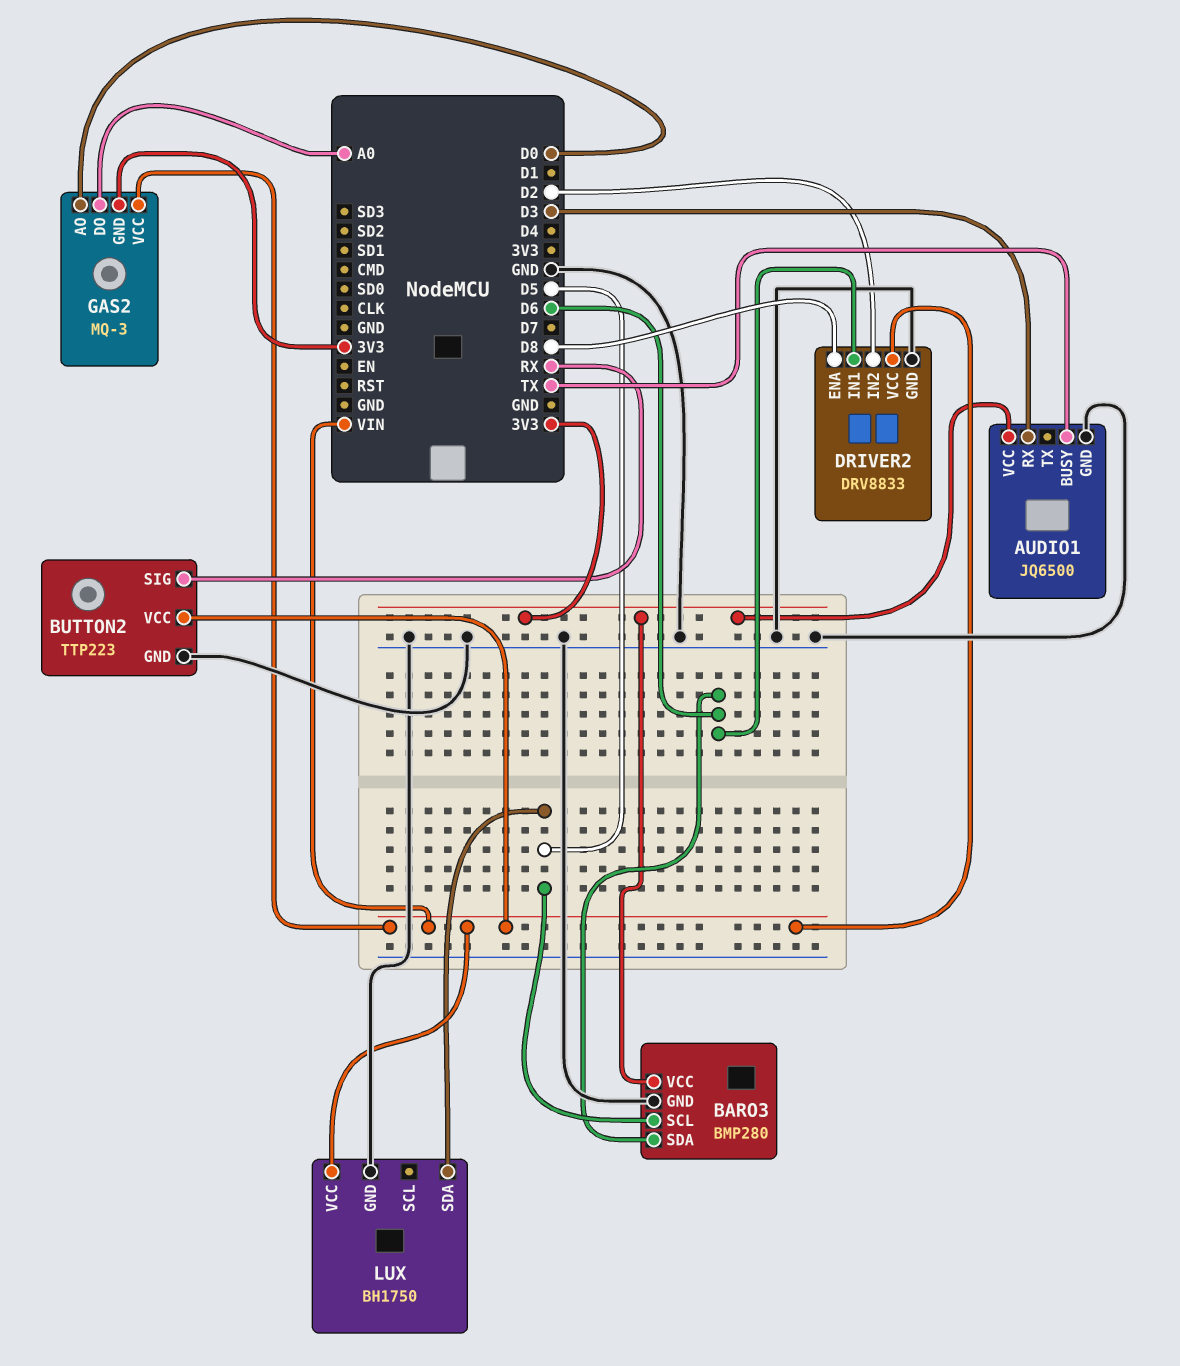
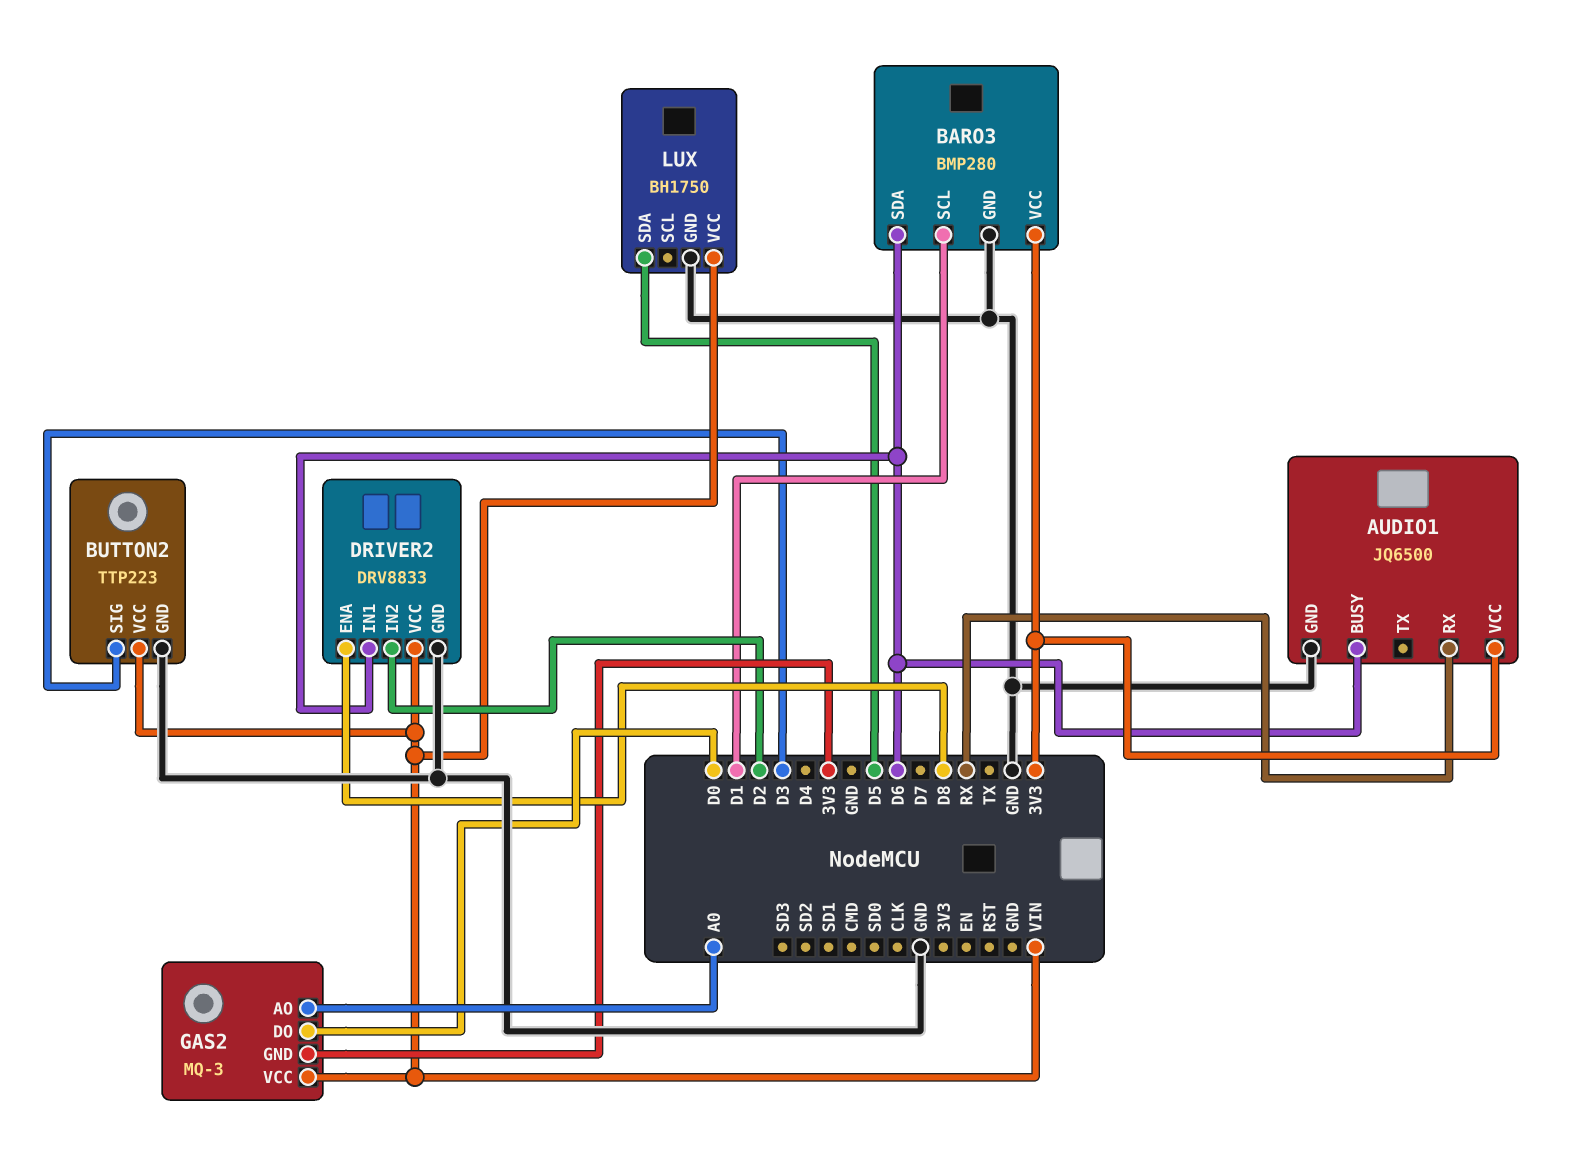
AUDIO1 pin BUSY: TX -> D6
AUDIO1 pin RX: D3 -> RX
BARO3 pin SCL: D5 -> D1
BUTTON2 pin SIG: RX -> D3
GAS2 pin AO: D0 -> A0
GAS2 pin DO: A0 -> D0

